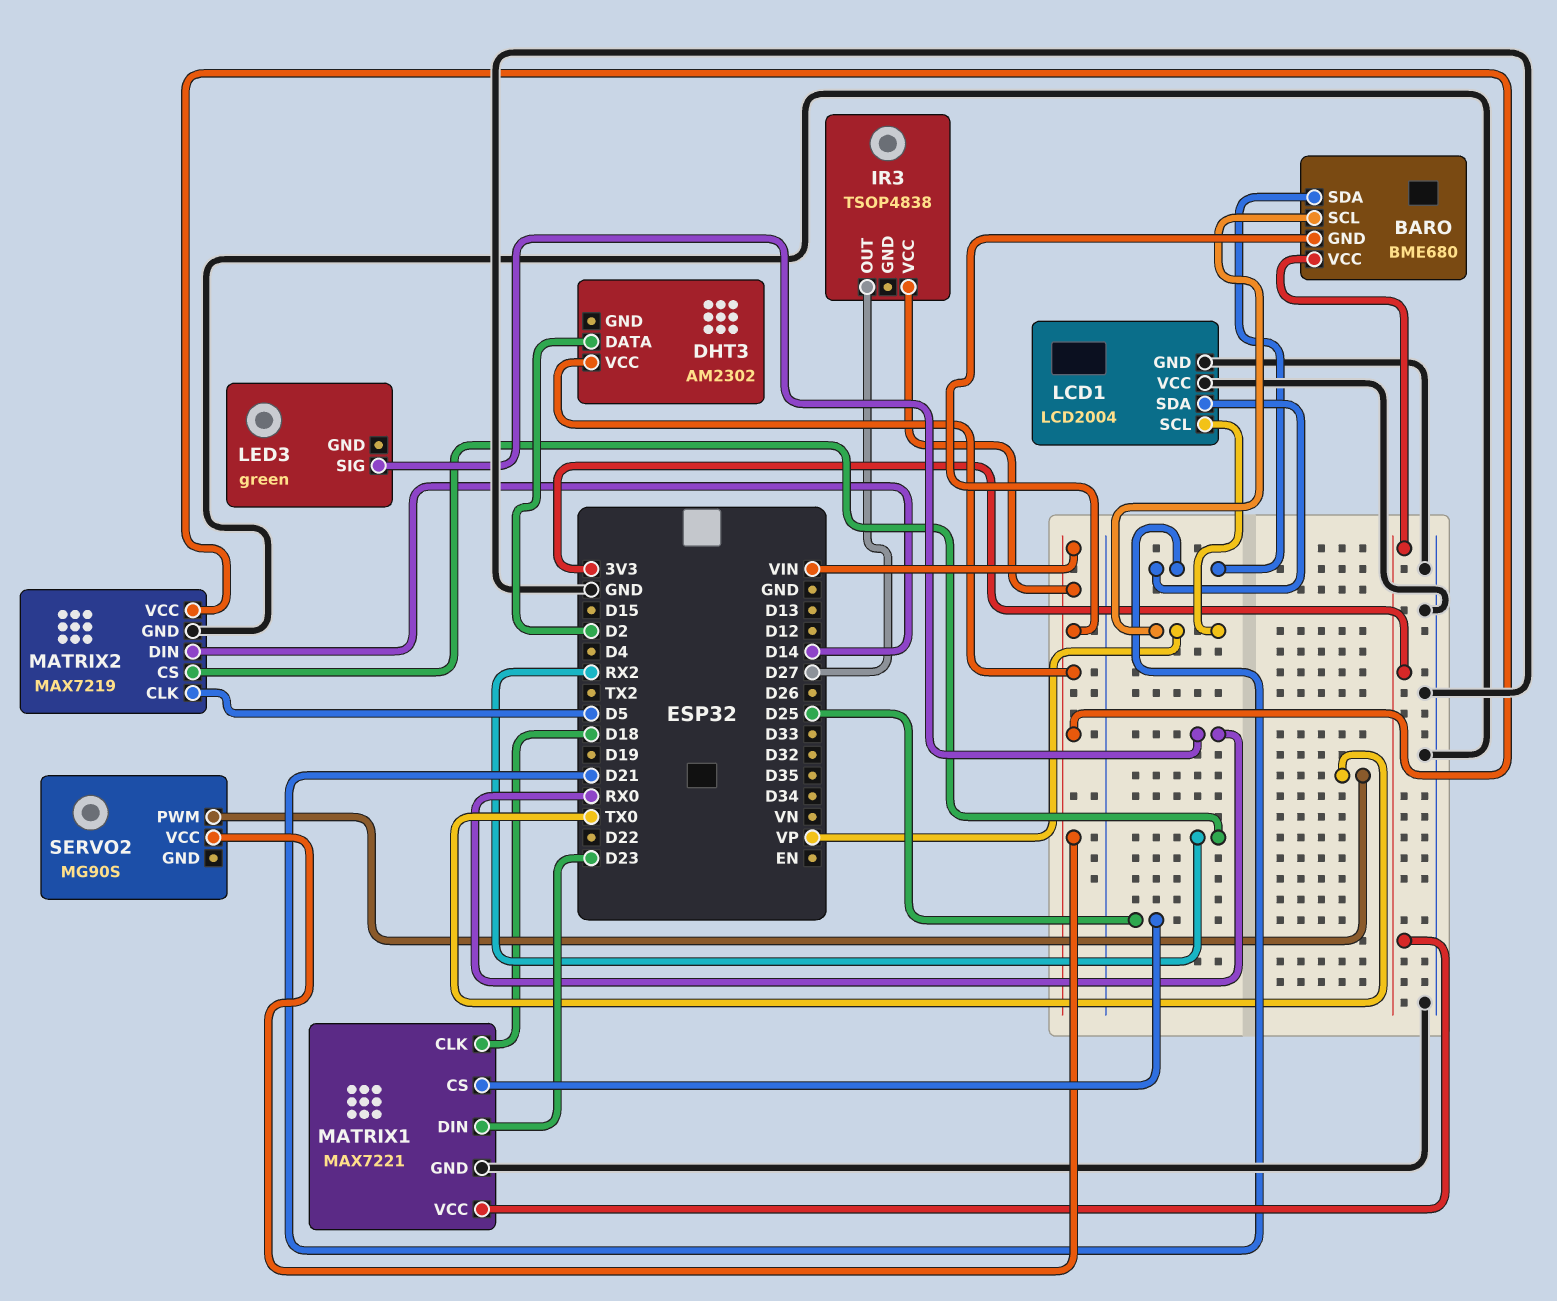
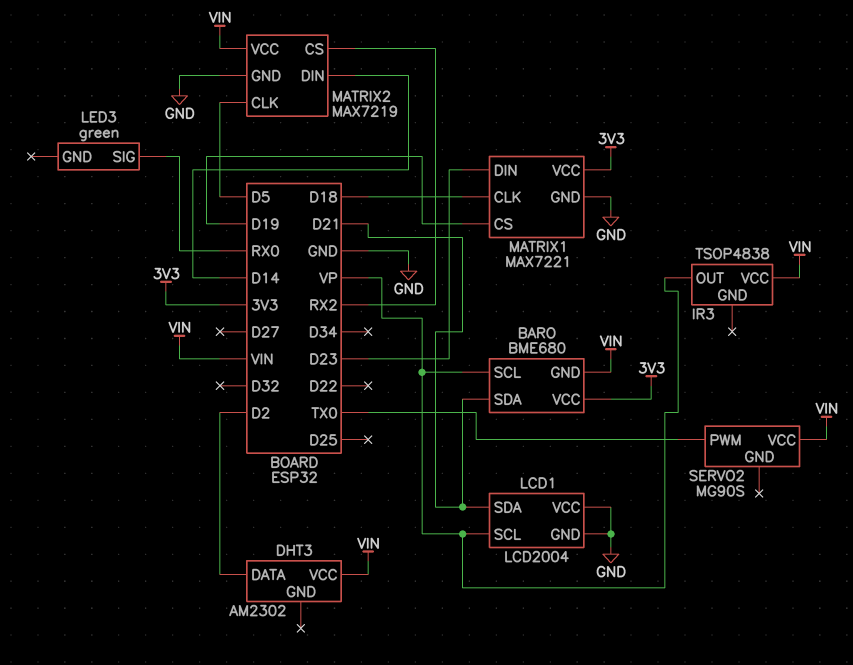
IR3 pin OUT: D27 -> VP
MATRIX1 pin CS: D25 -> D19

